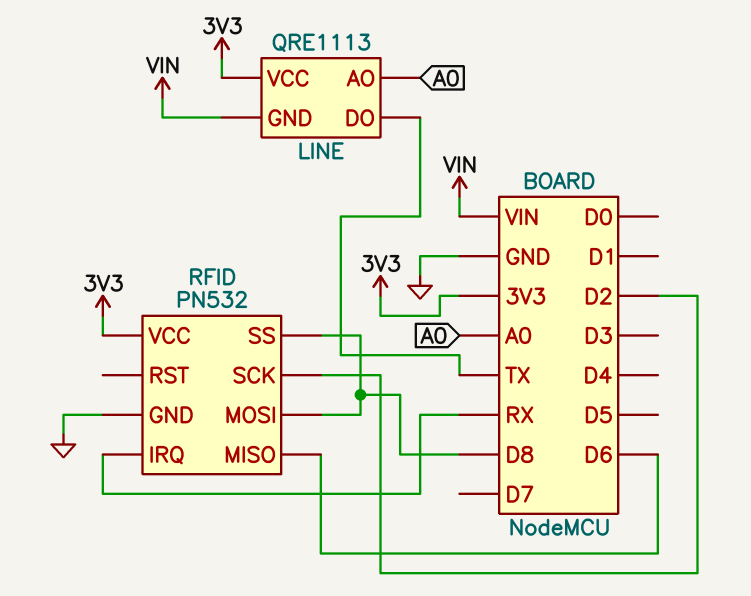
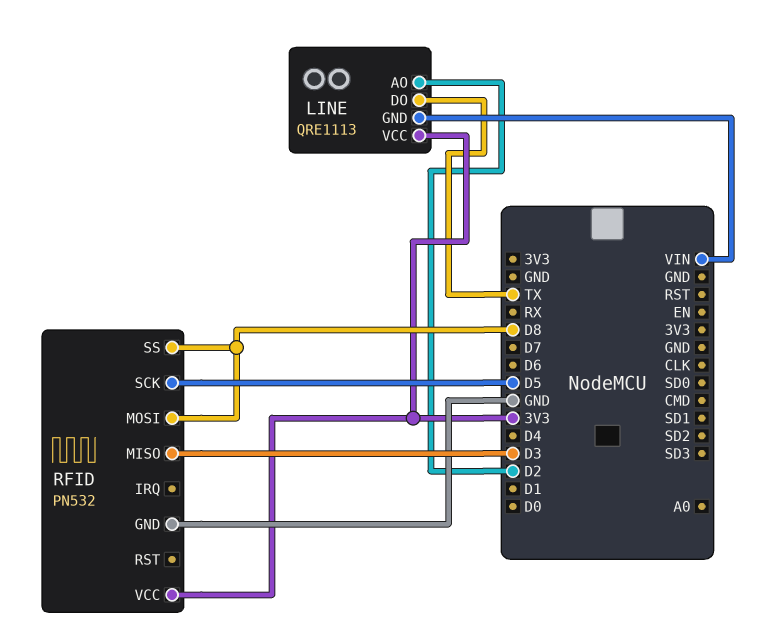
LINE pin AO: A0 -> D2
RFID pin IRQ: RX -> none
RFID pin MISO: D6 -> D3
RFID pin SCK: D2 -> D5

